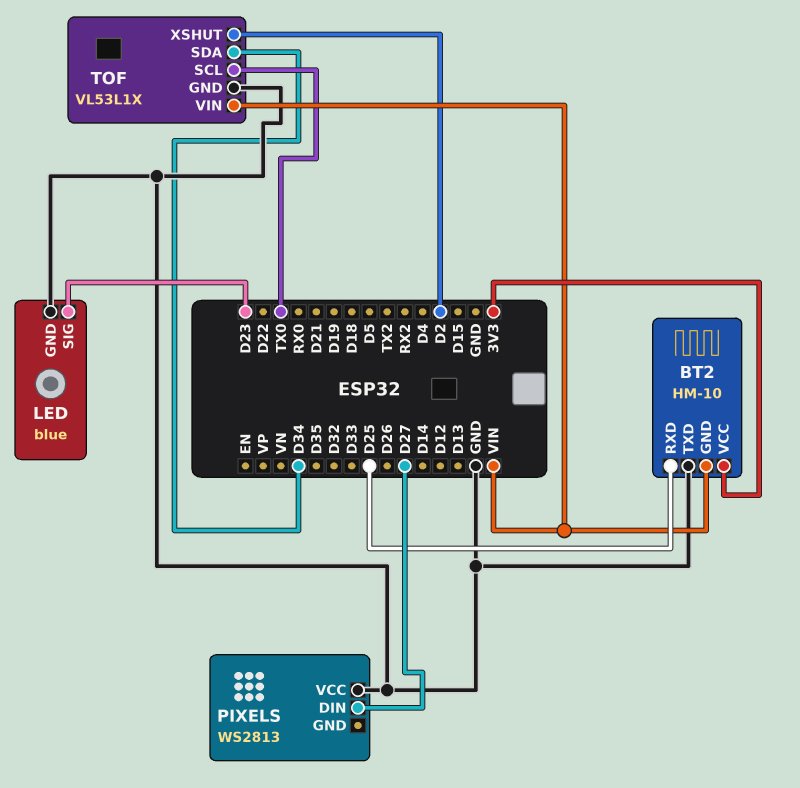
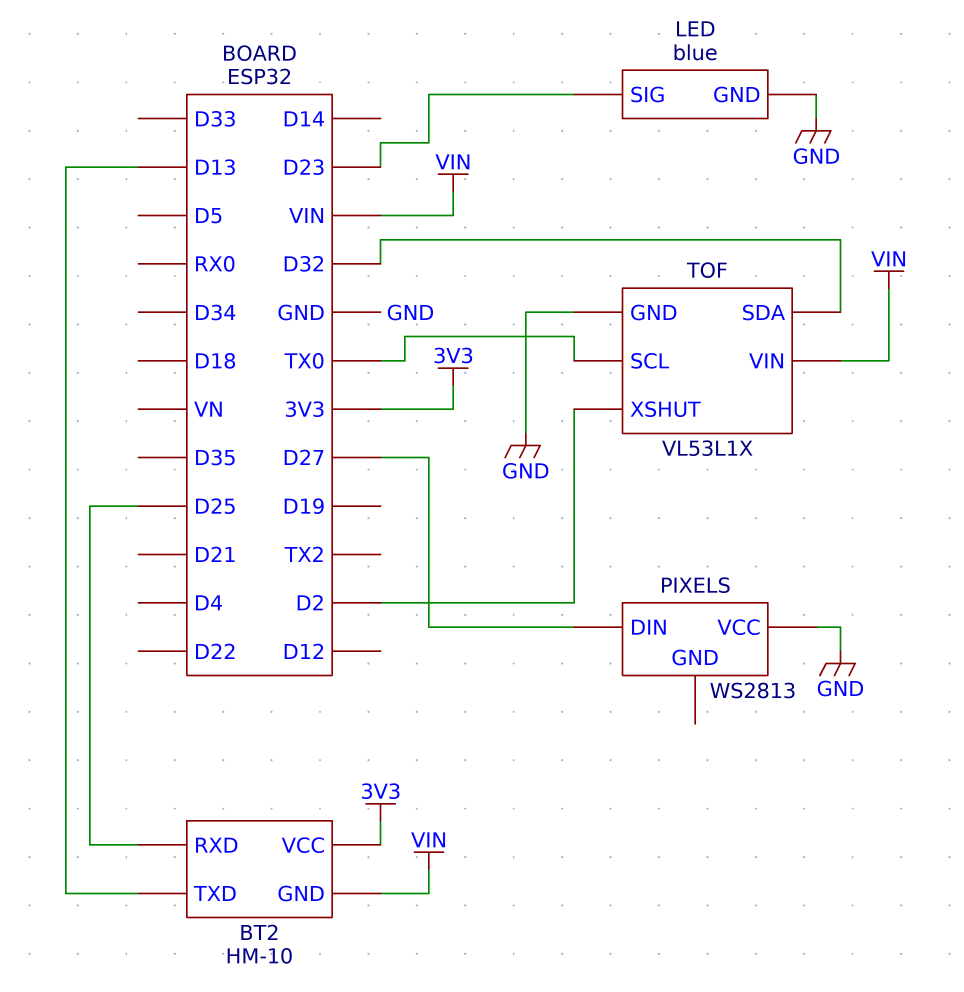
BT2 pin TXD: GND -> D13
TOF pin SDA: D34 -> D32

